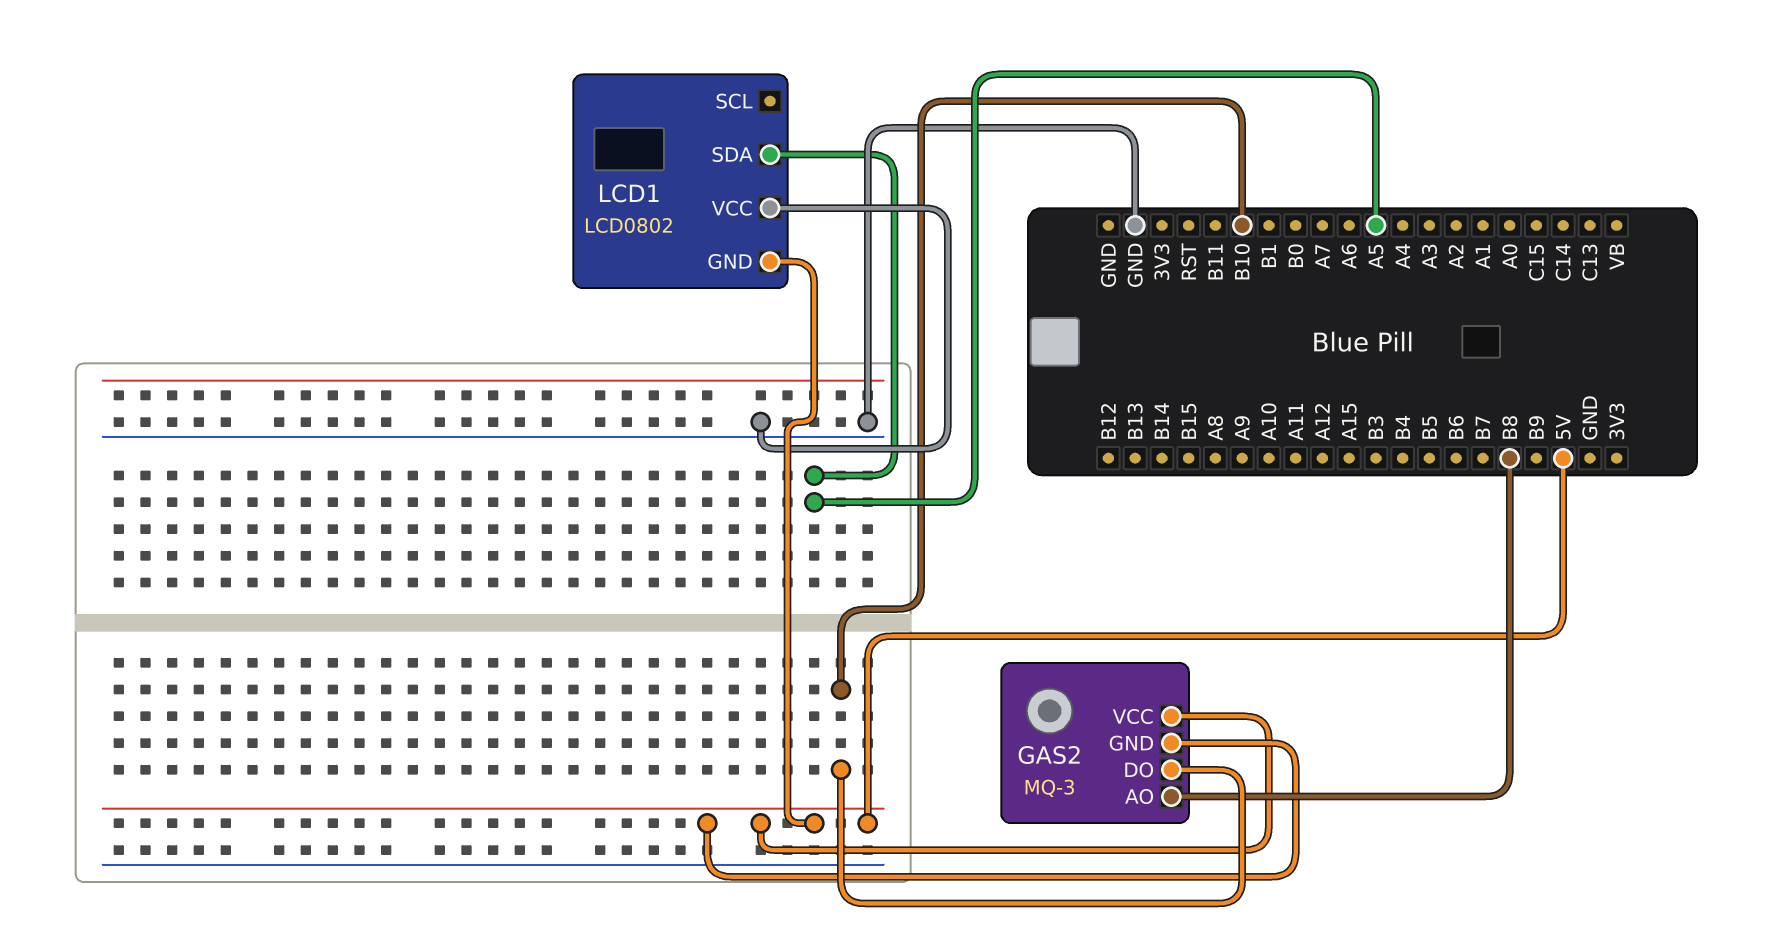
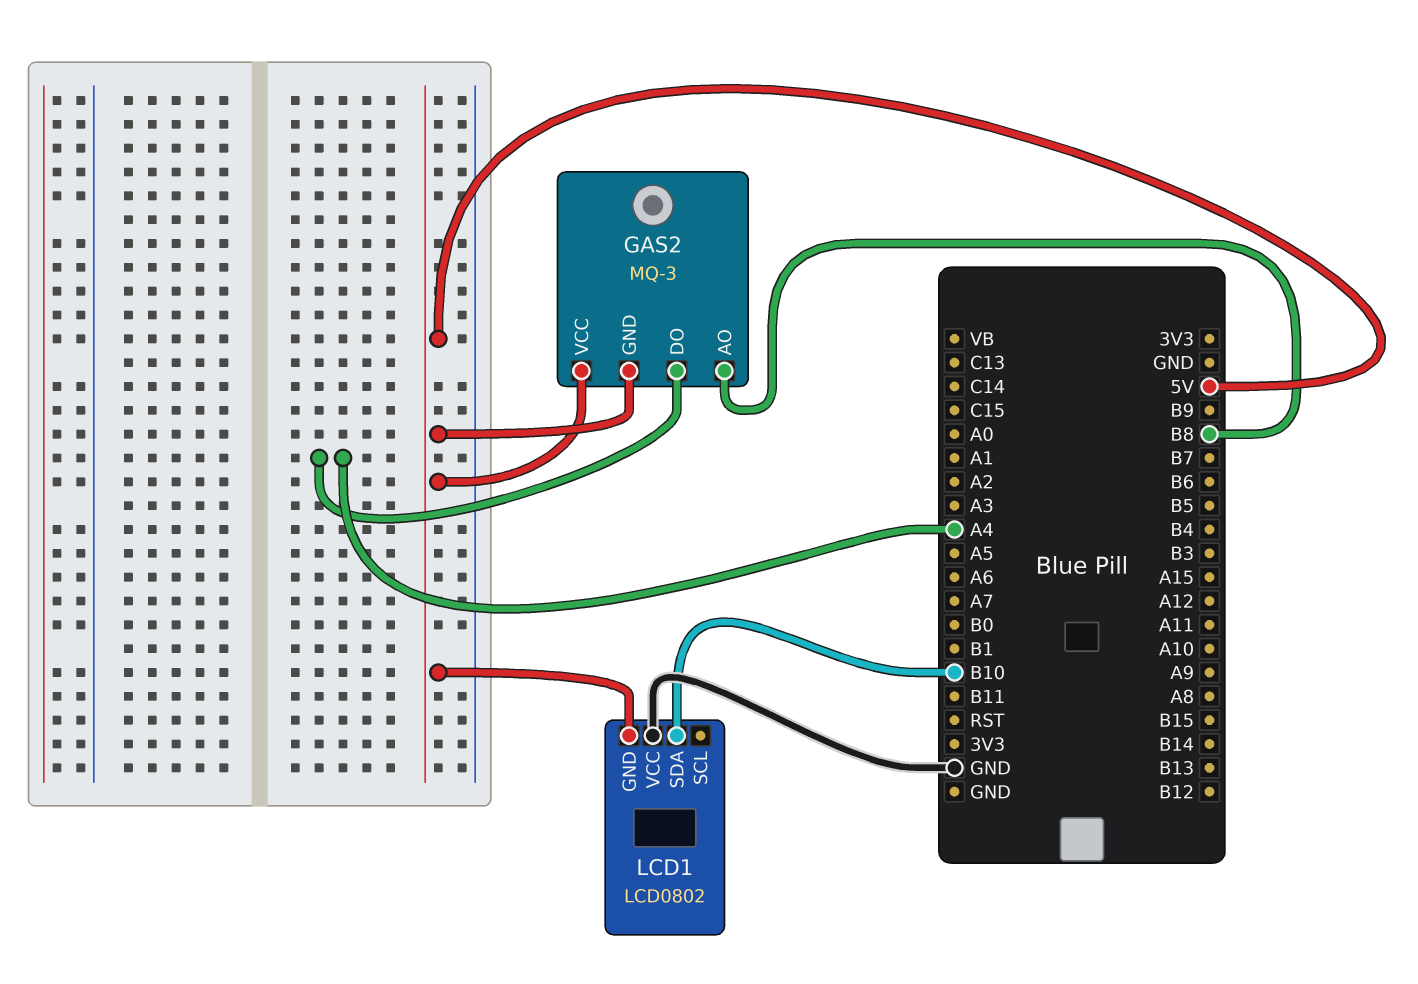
GAS2 pin DO: B10 -> A4
LCD1 pin SDA: A5 -> B10

